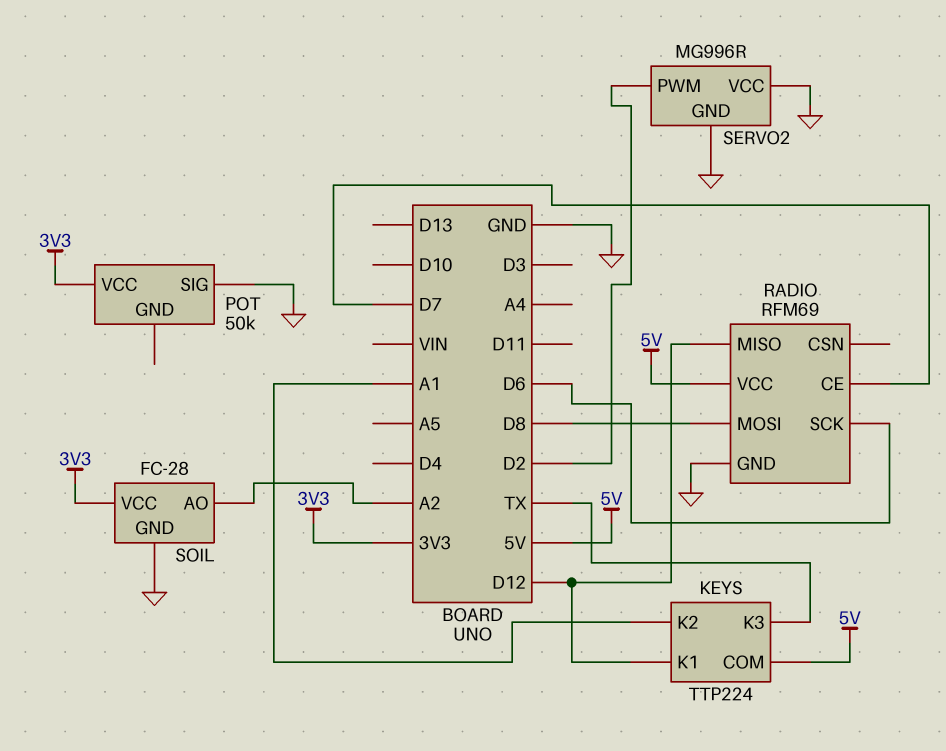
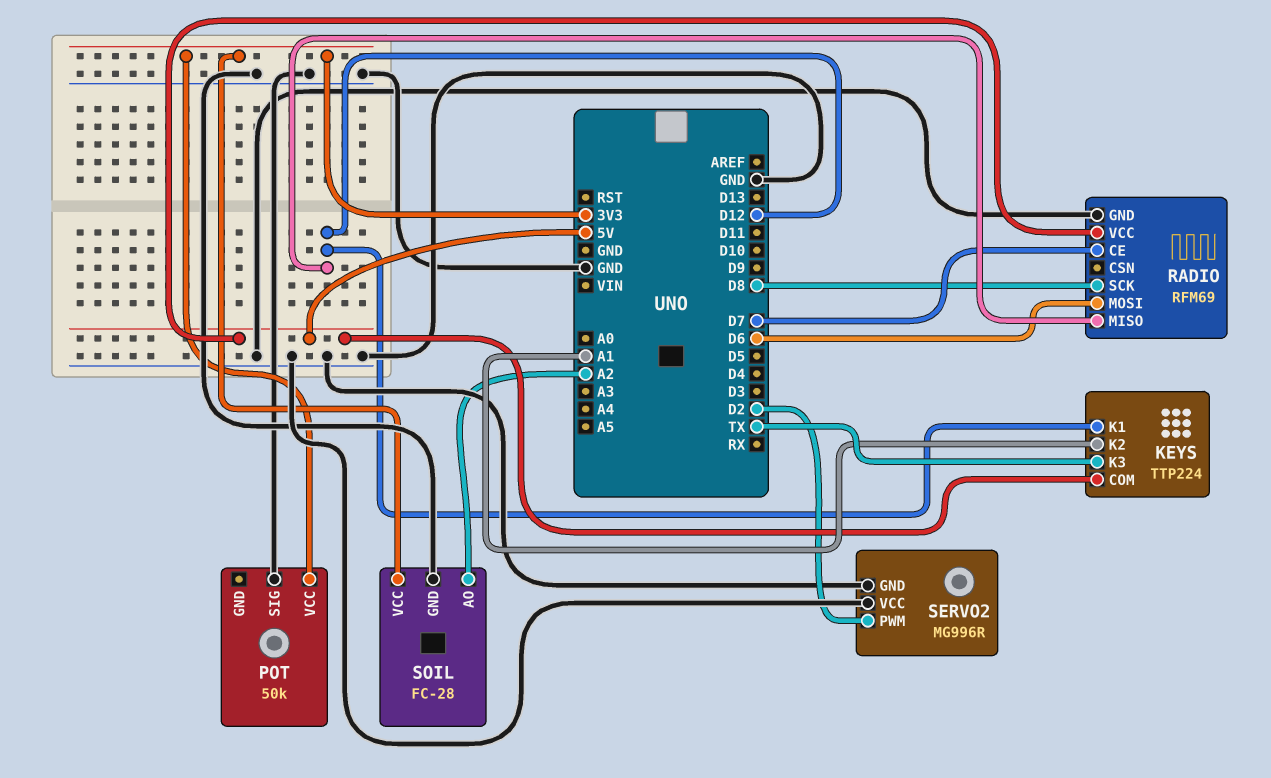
RADIO pin MOSI: D8 -> D6
RADIO pin SCK: D6 -> D8

